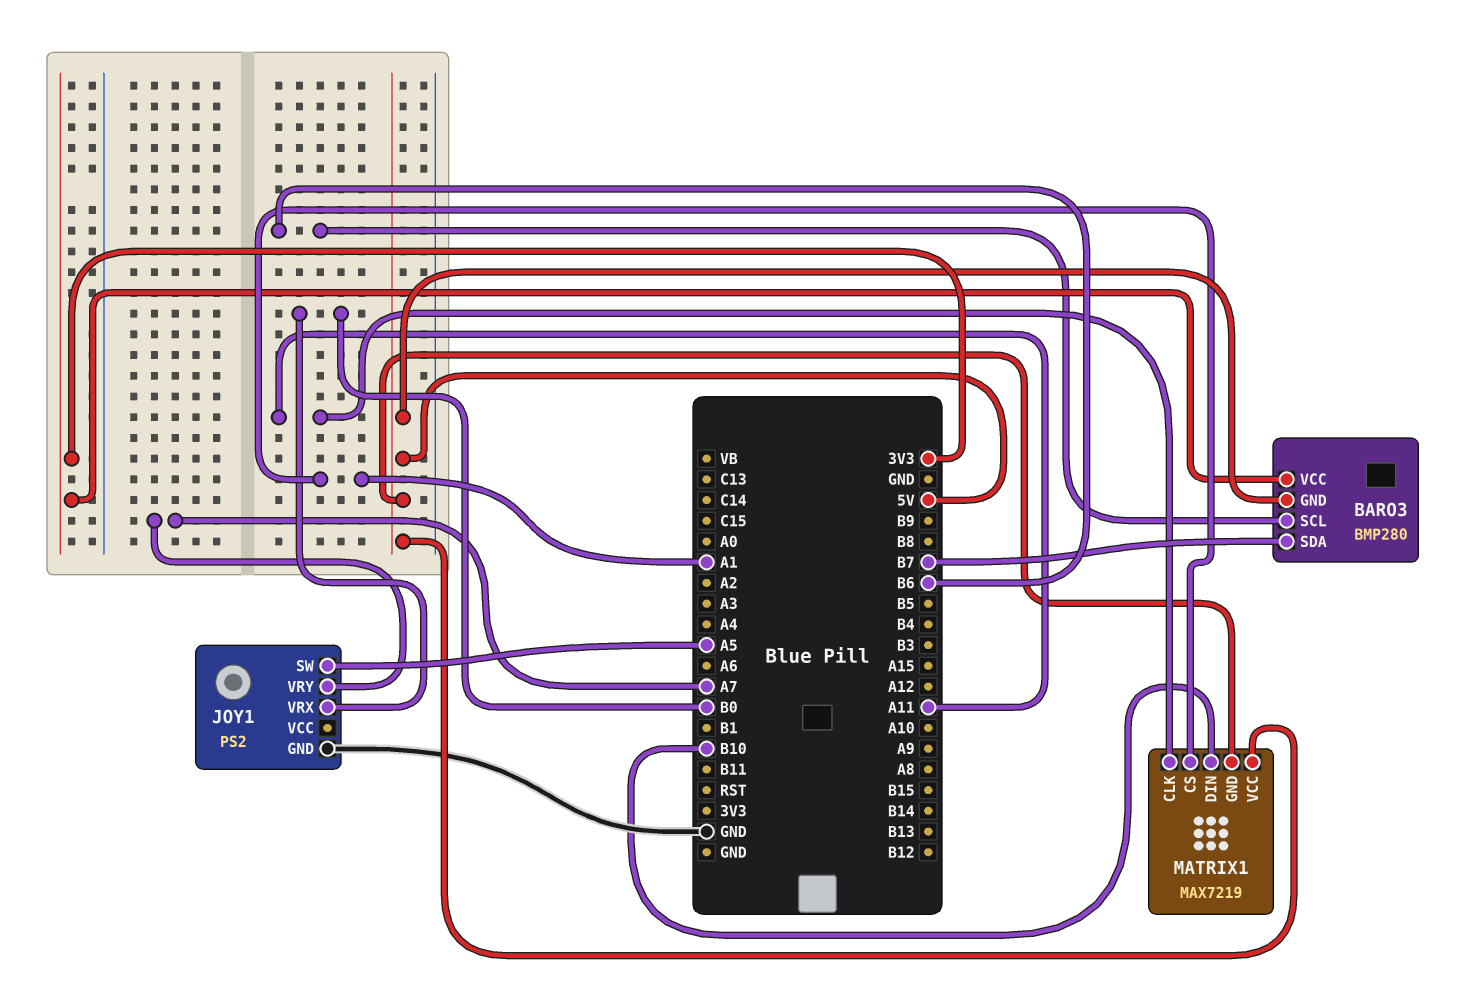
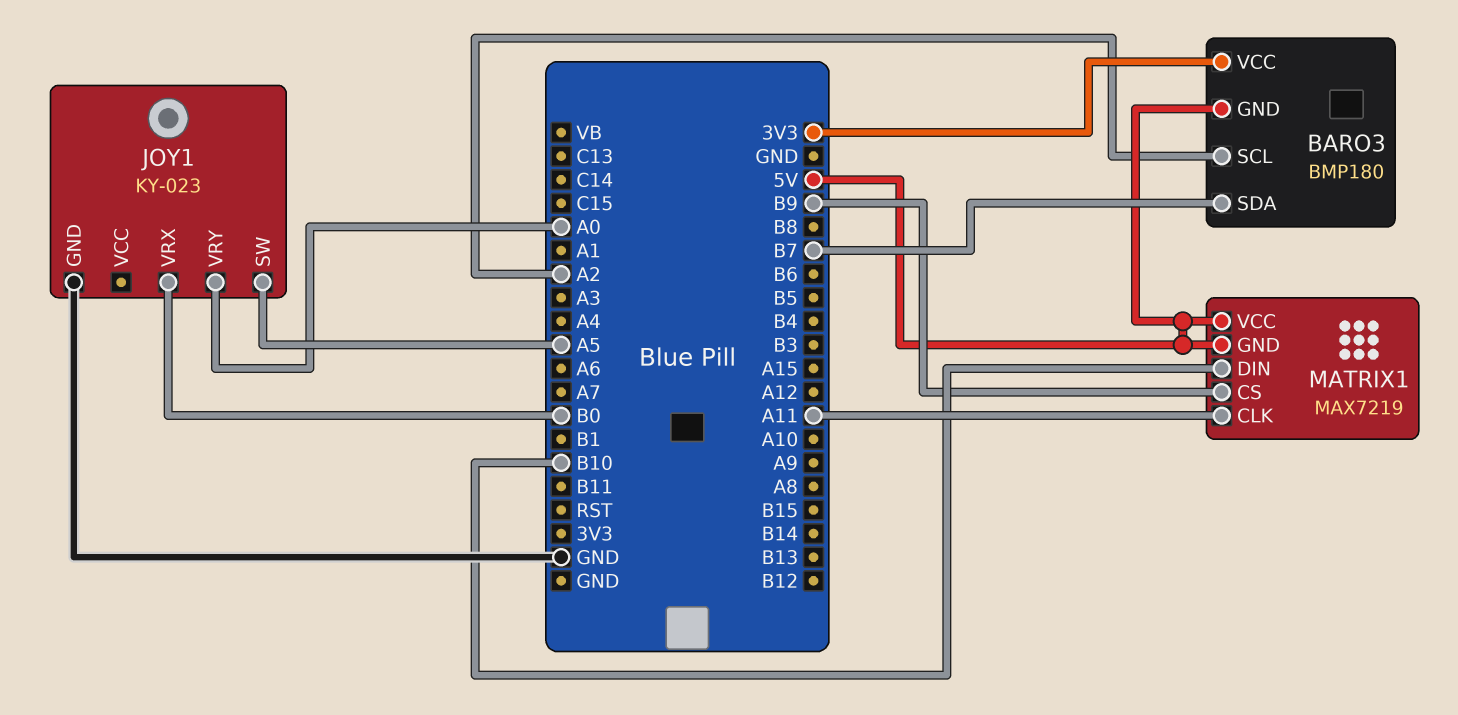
BARO3: BMP280 -> BMP180
BARO3 pin SCL: B6 -> A2
JOY1: PS2 -> KY-023
JOY1 pin VRY: A7 -> A0
MATRIX1 pin CS: A1 -> B9

